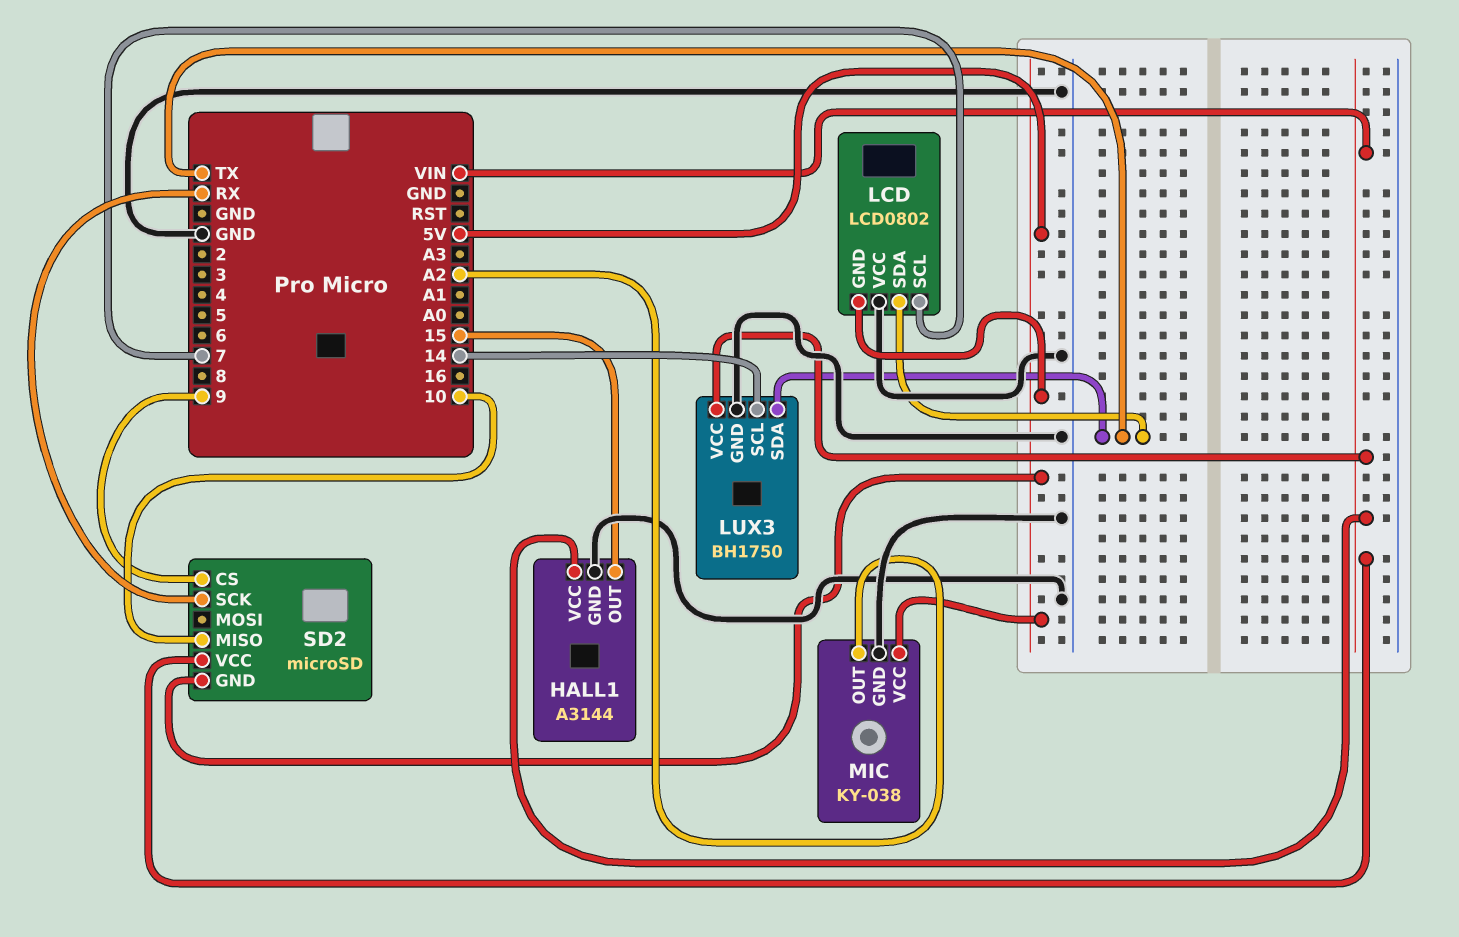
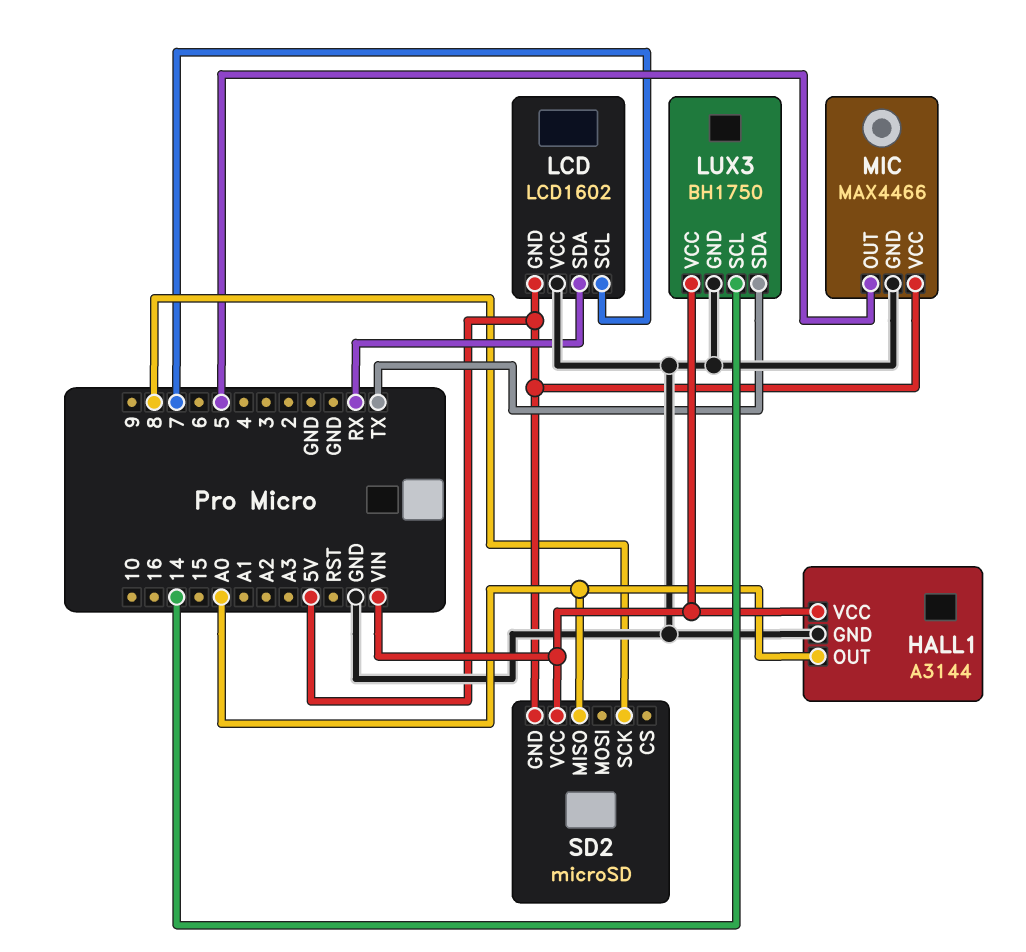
HALL1 pin OUT: 15 -> A0
LCD: LCD0802 -> LCD1602
LCD pin SDA: TX -> RX
MIC: KY-038 -> MAX4466
MIC pin OUT: A2 -> 5
SD2 pin CS: 9 -> none
SD2 pin MISO: 10 -> A0
SD2 pin SCK: RX -> 8

